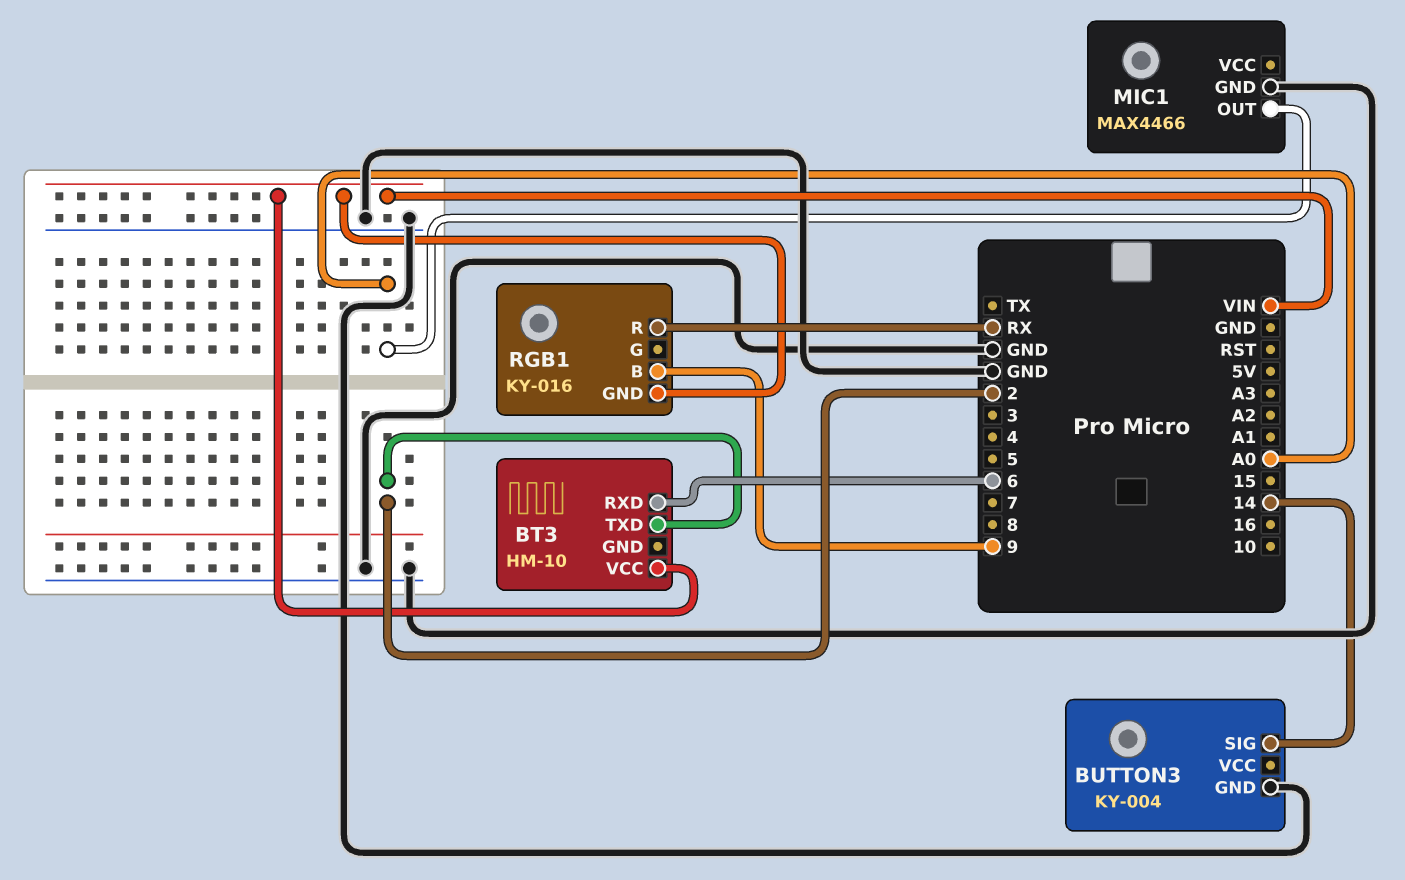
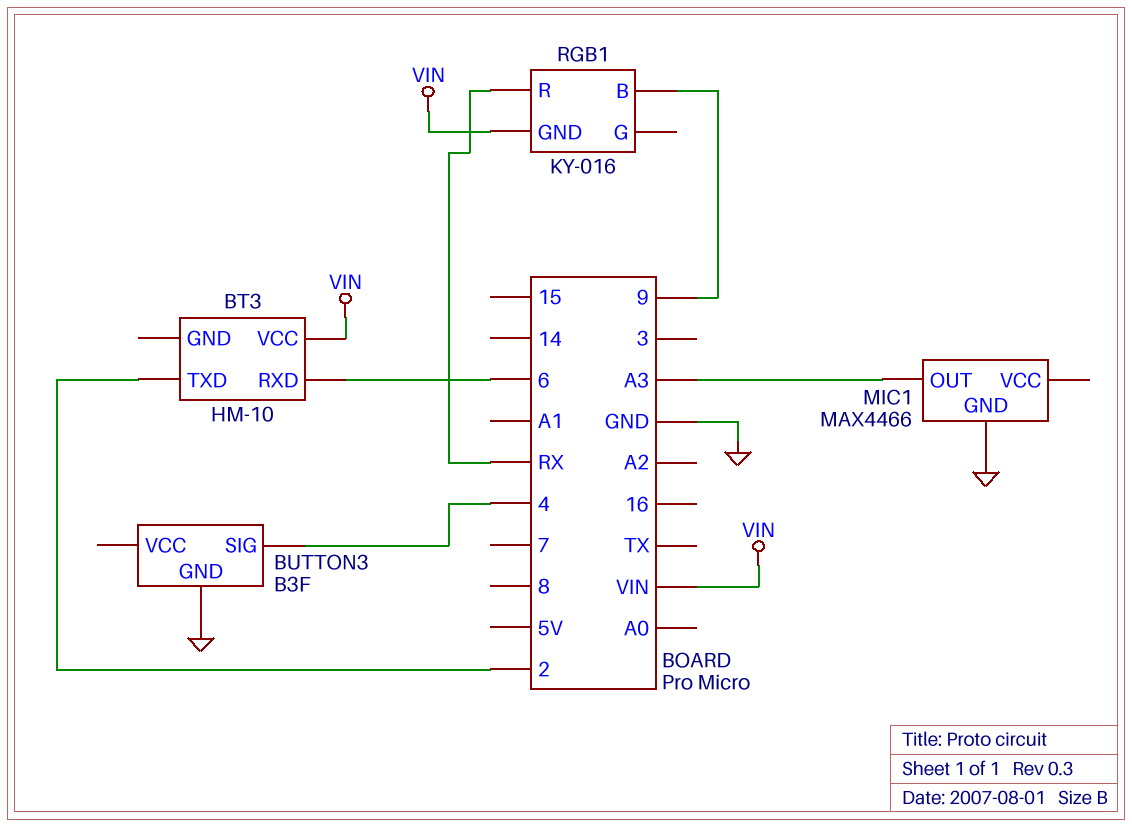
BUTTON3: KY-004 -> B3F
BUTTON3 pin SIG: 14 -> 4
MIC1 pin OUT: A0 -> A3

